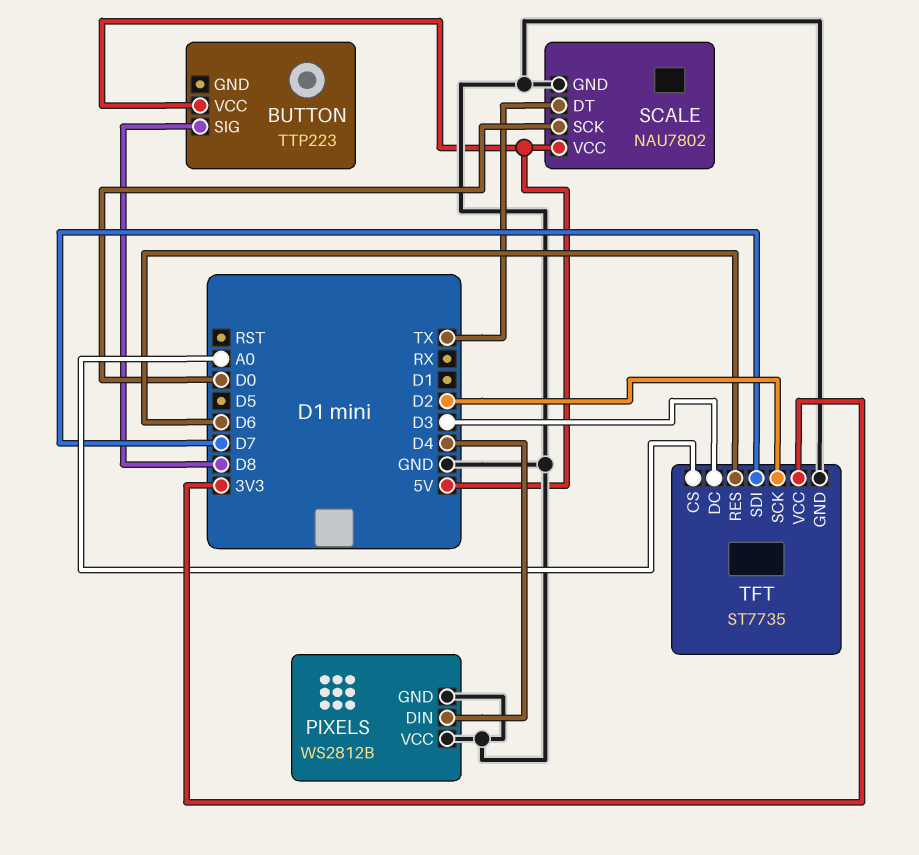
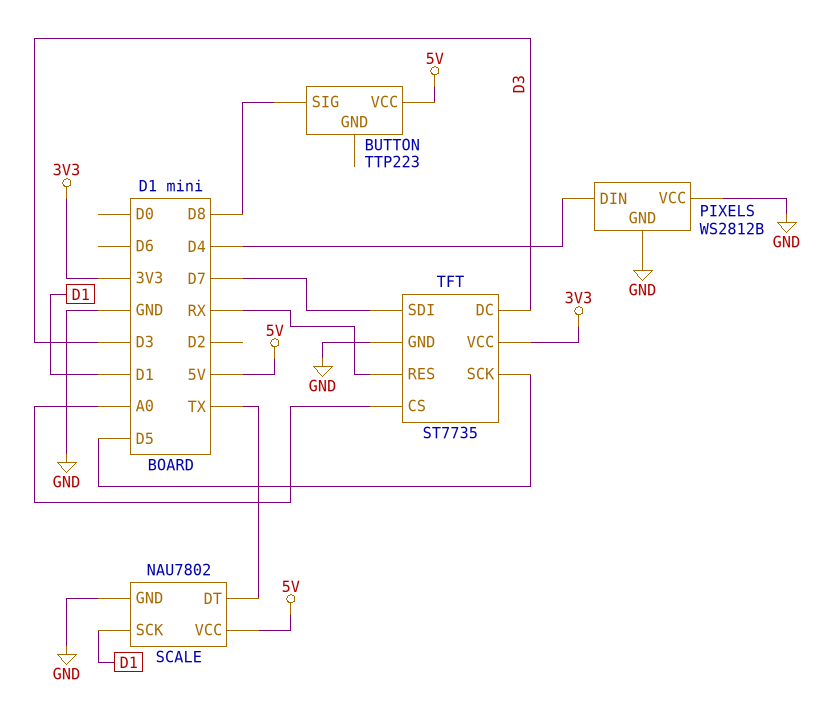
SCALE pin SCK: D0 -> D1
TFT pin RES: D6 -> RX
TFT pin SCK: D2 -> D5

